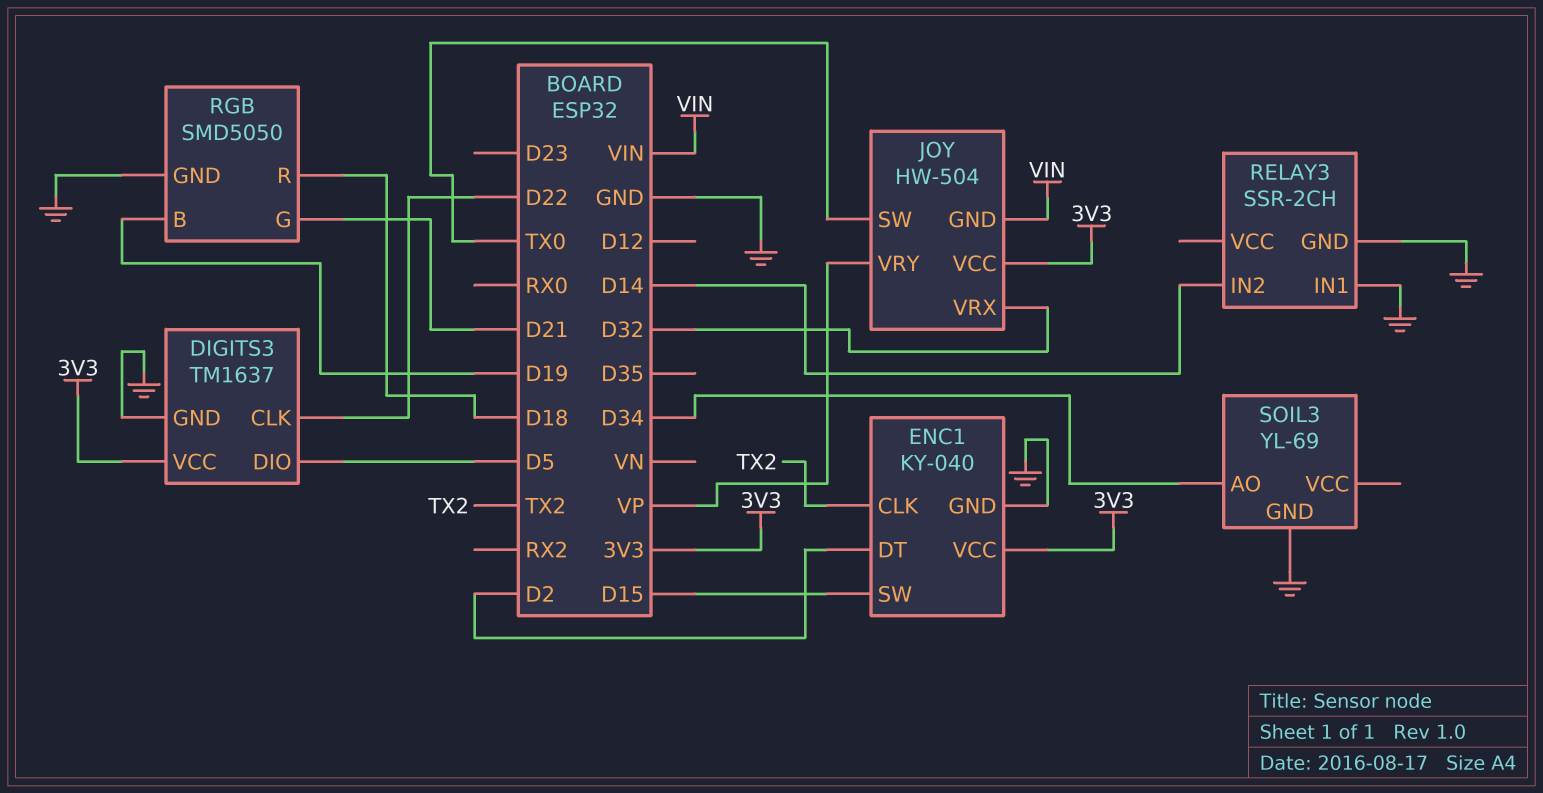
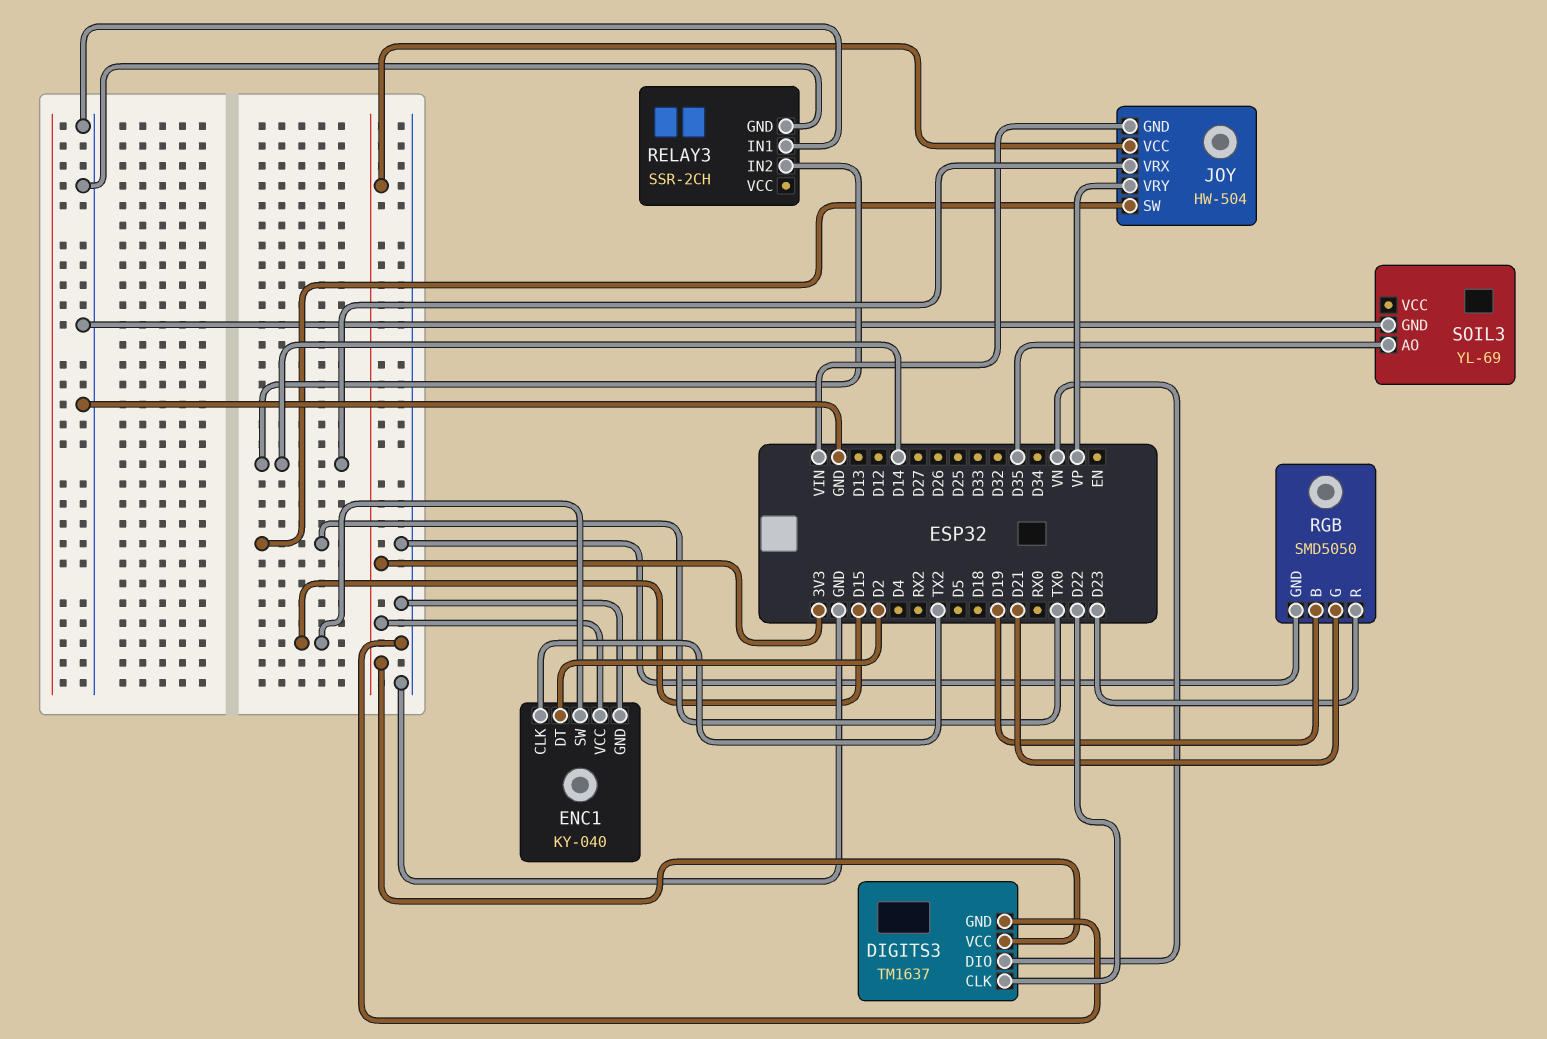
DIGITS3 pin DIO: D5 -> VN
JOY pin VRX: D32 -> D14
RGB pin R: D18 -> D23
SOIL3 pin AO: D34 -> D35

